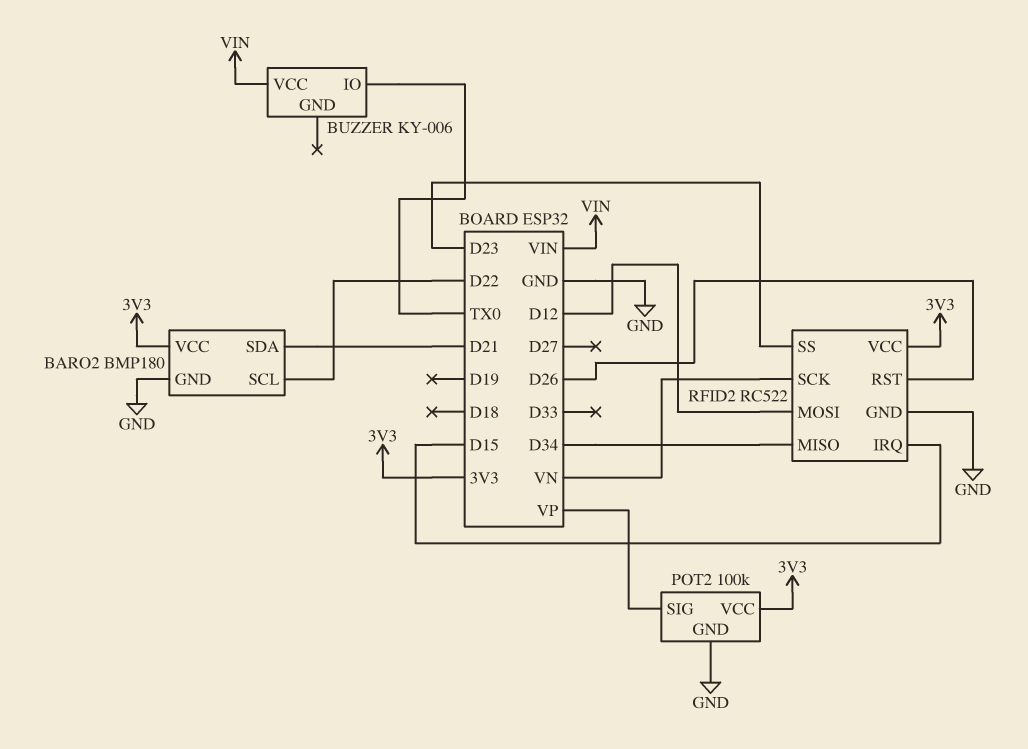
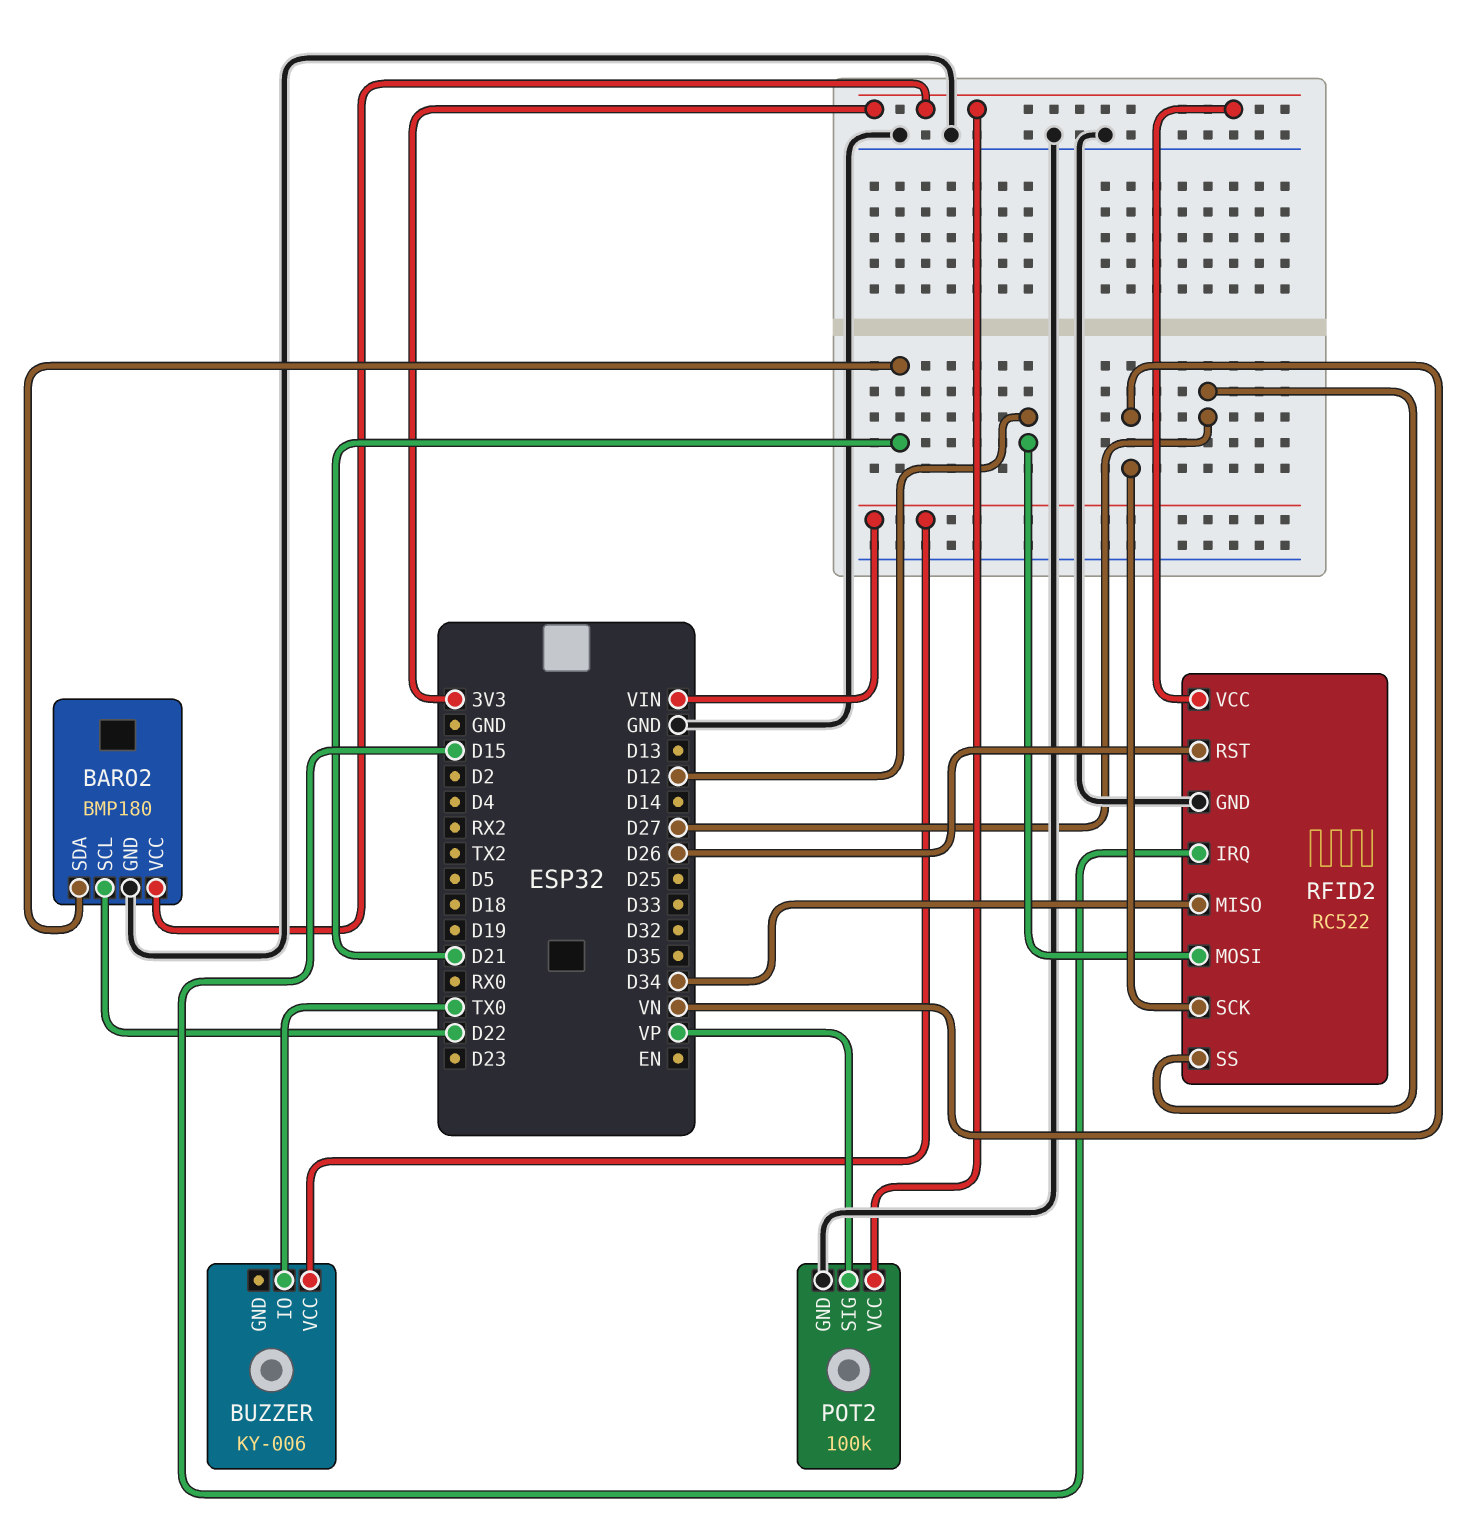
RFID2 pin SS: D23 -> D27

